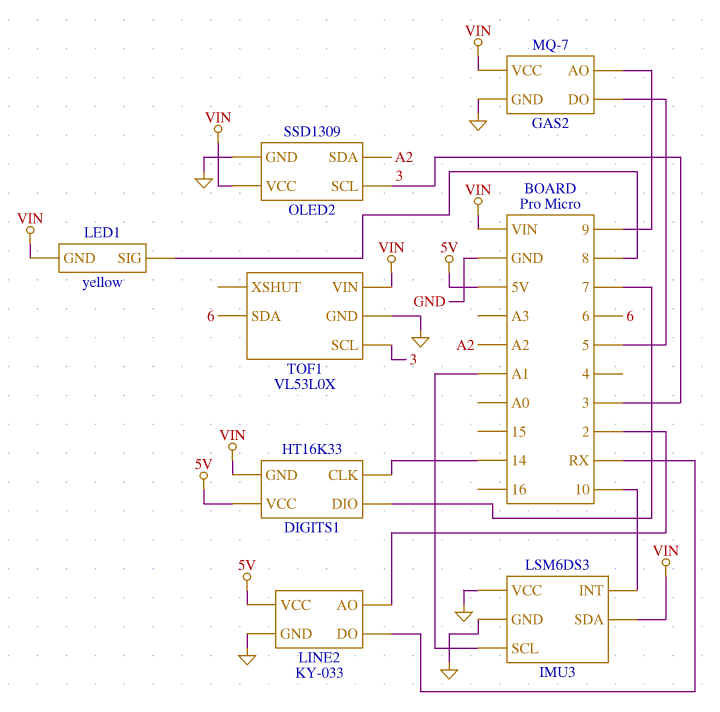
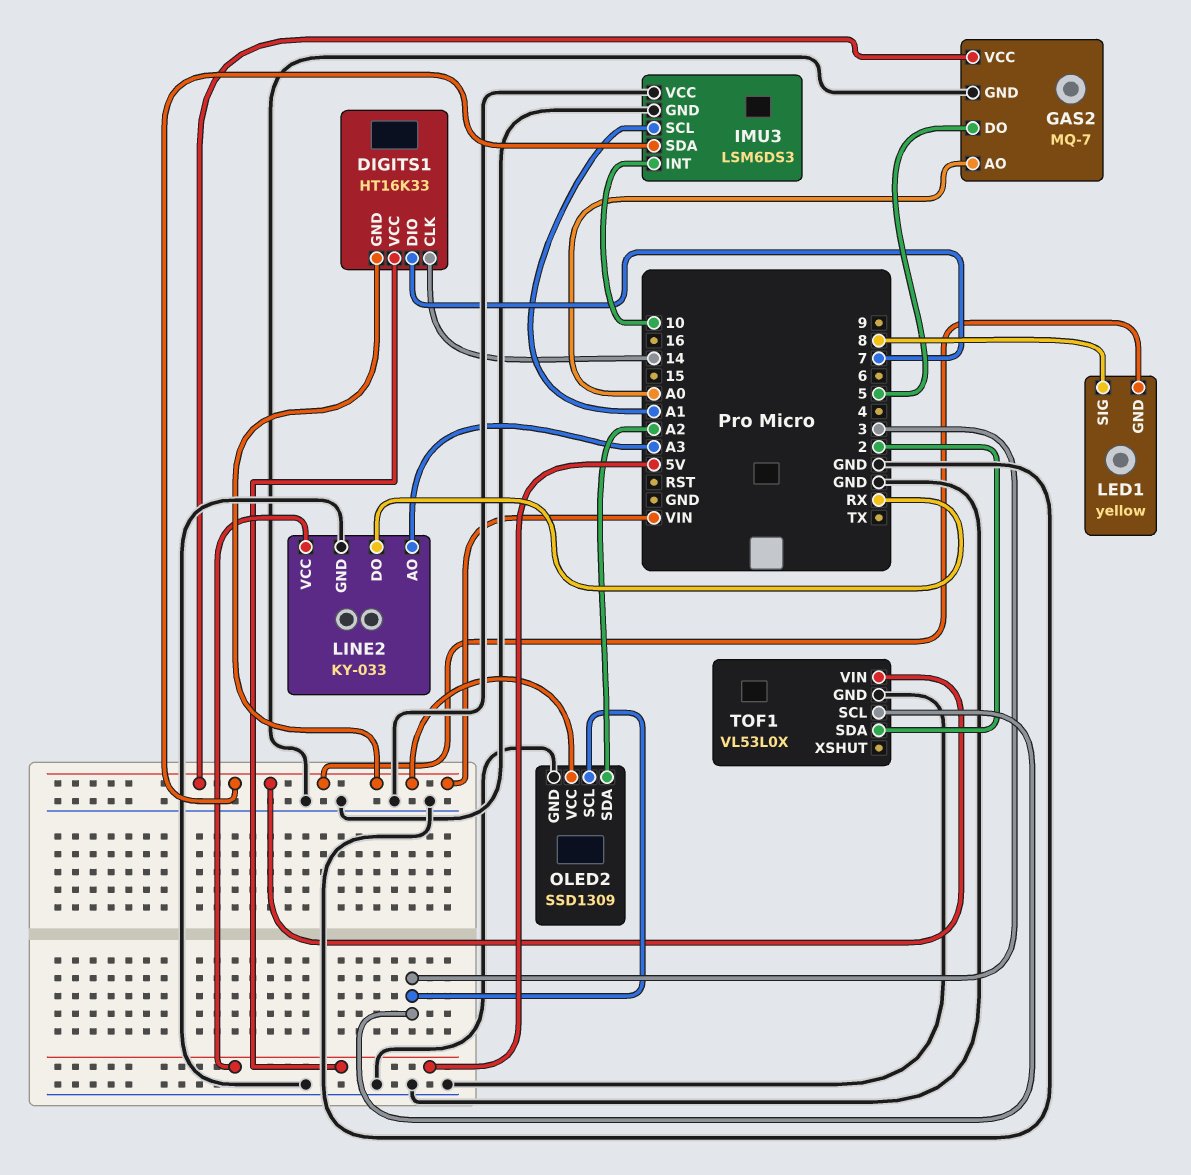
GAS2 pin AO: 9 -> A0
LINE2 pin AO: 2 -> A3
TOF1 pin SDA: 6 -> 2

